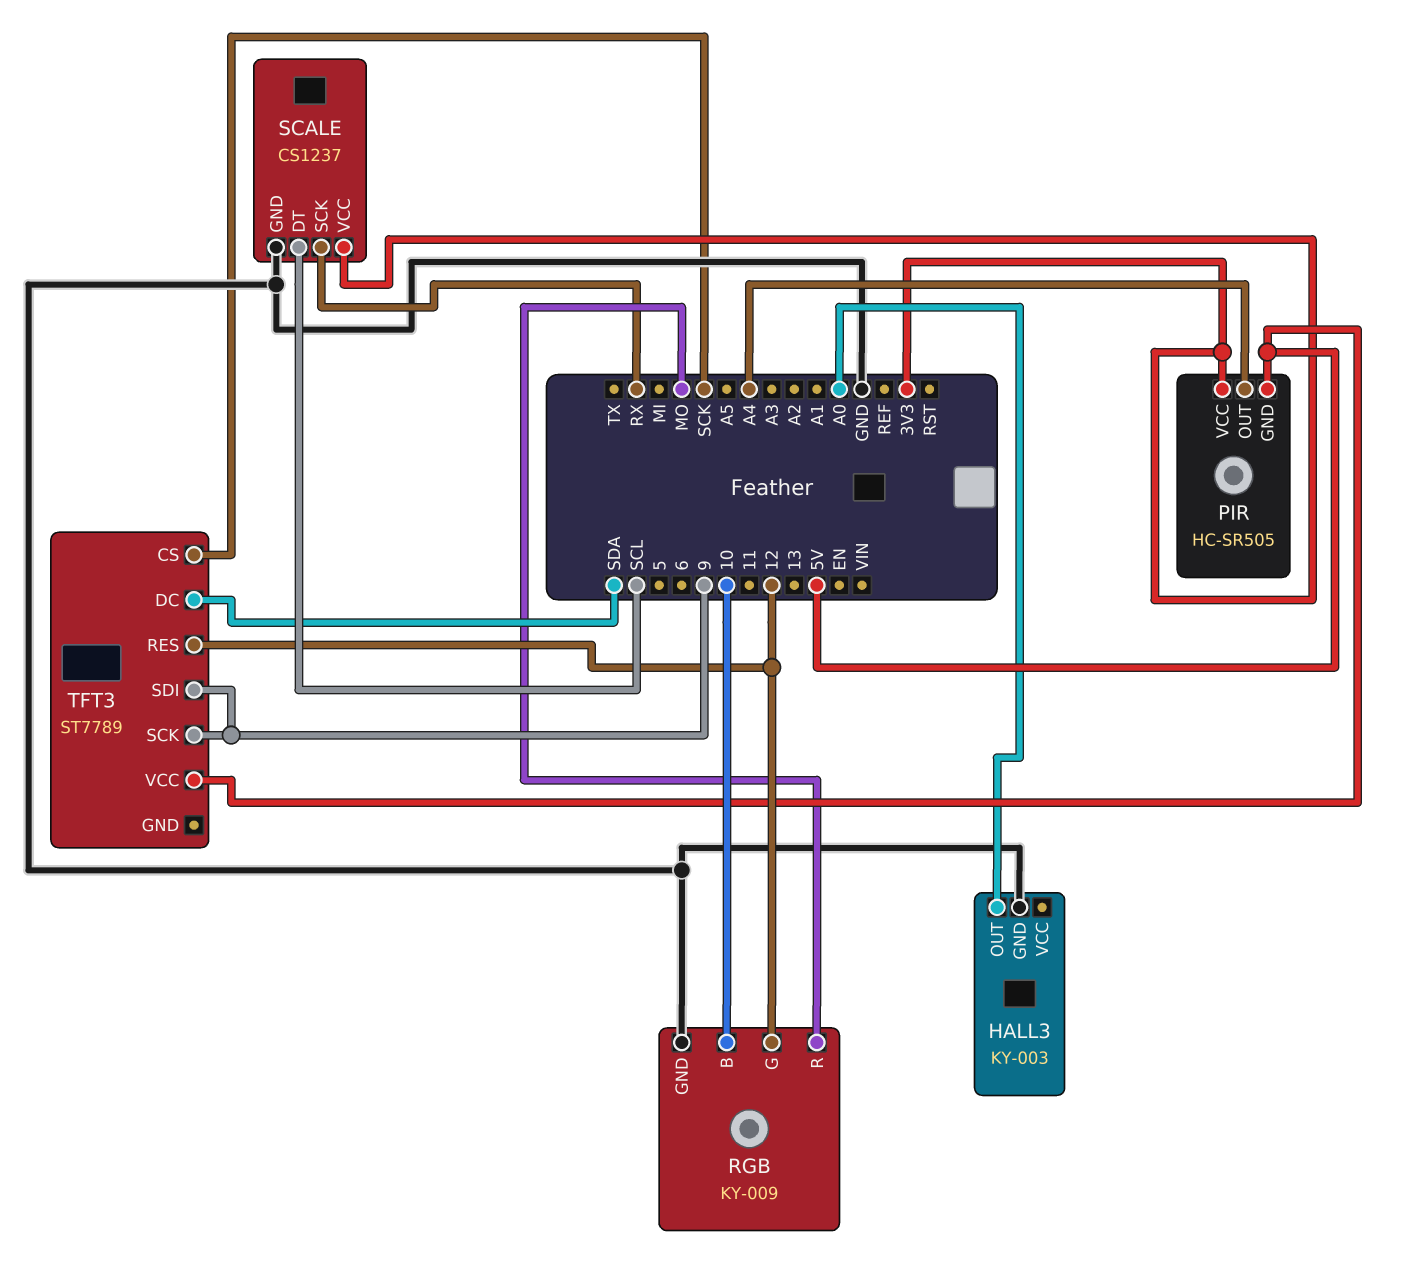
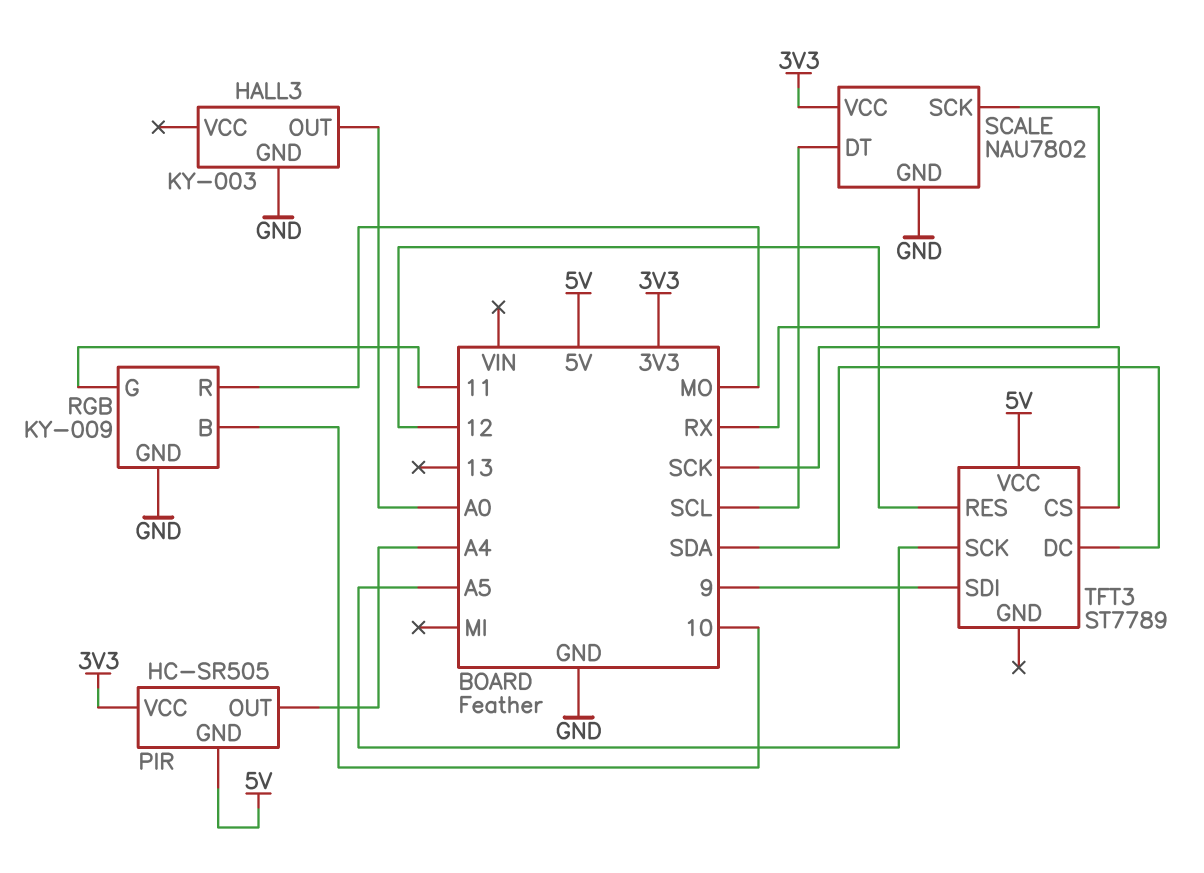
RGB pin G: 12 -> 11
SCALE: CS1237 -> NAU7802
TFT3 pin SCK: 9 -> A5

